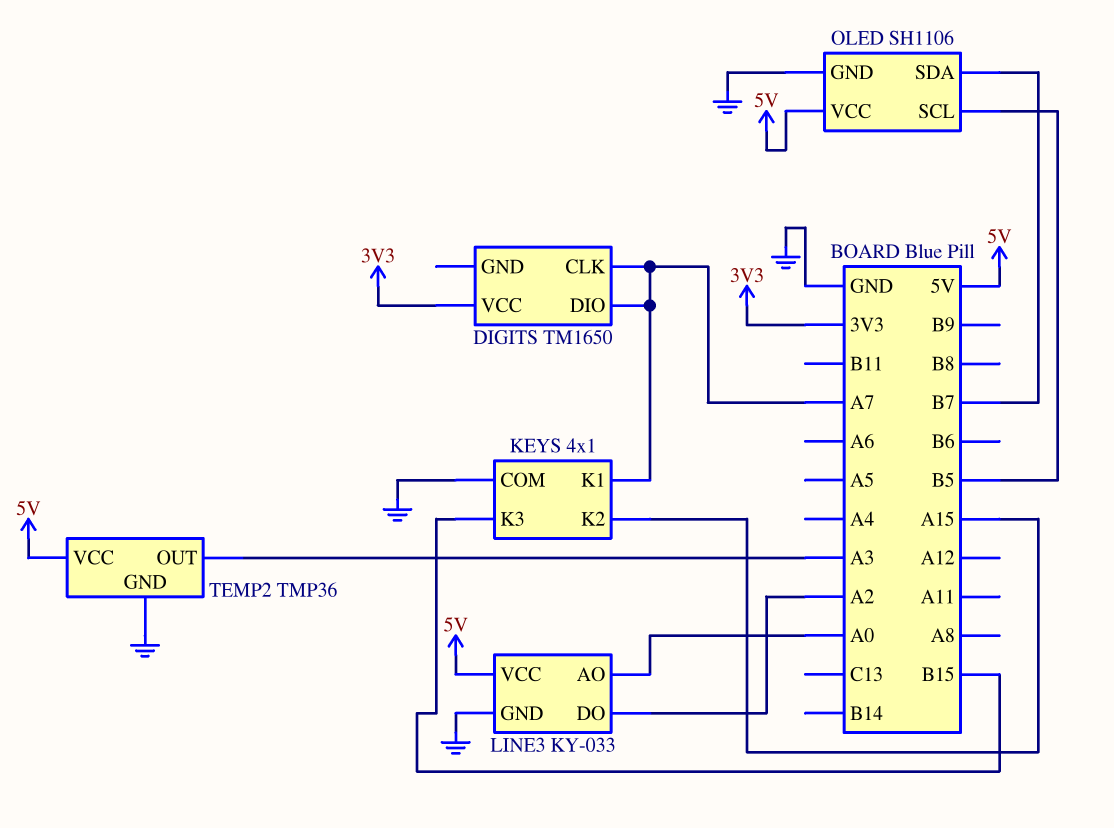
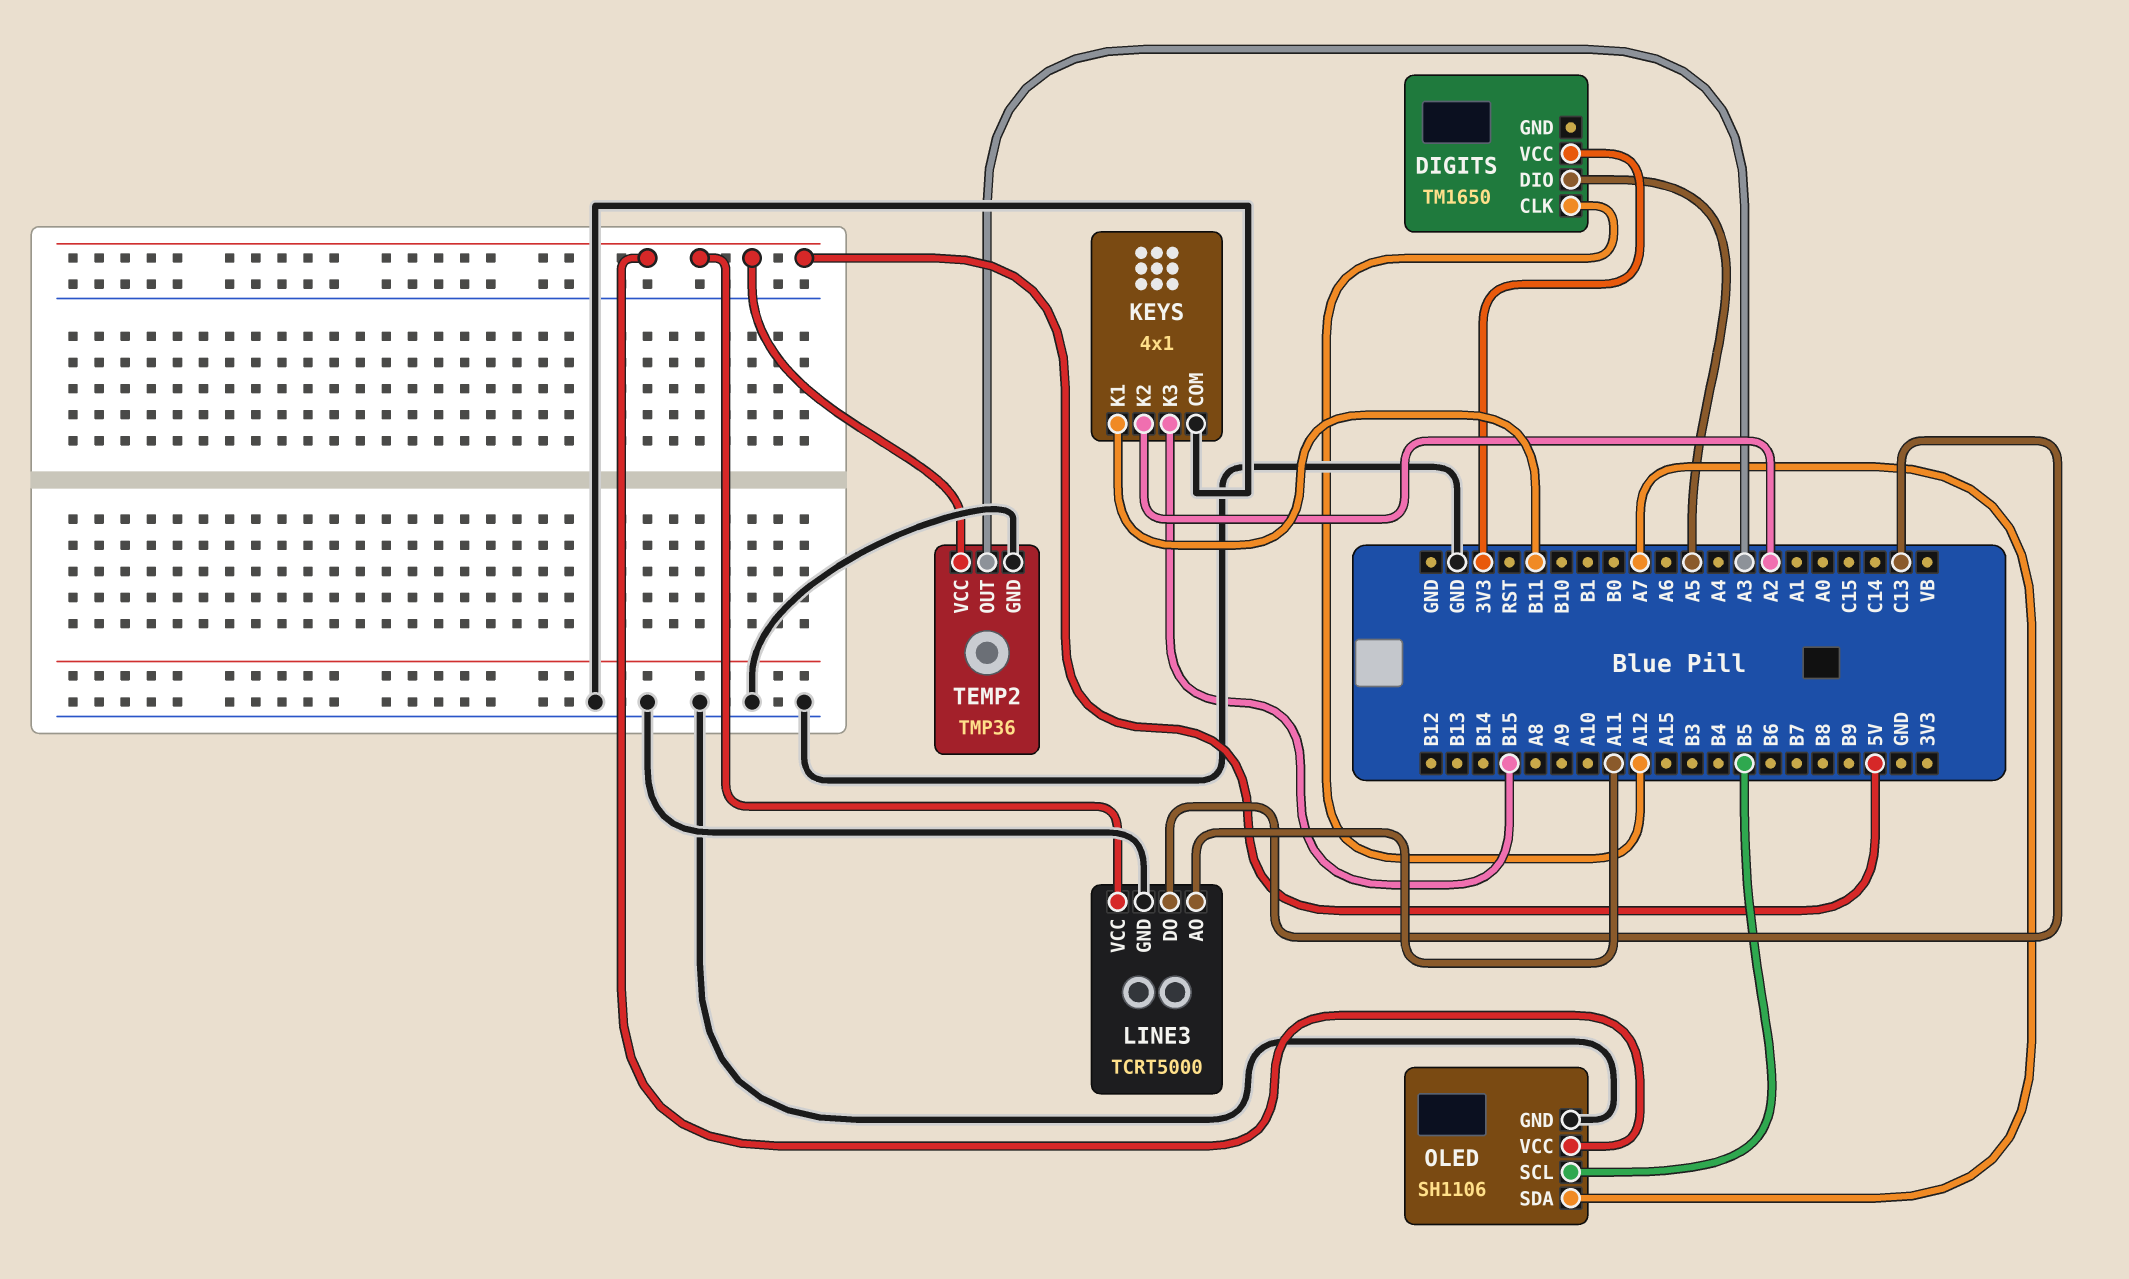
DIGITS pin CLK: A7 -> A12
DIGITS pin DIO: A7 -> A5
KEYS pin K1: A7 -> B11
KEYS pin K2: A15 -> A2
LINE3: KY-033 -> TCRT5000
LINE3 pin AO: A0 -> A11
LINE3 pin DO: A2 -> C13
OLED pin SDA: B7 -> A7

